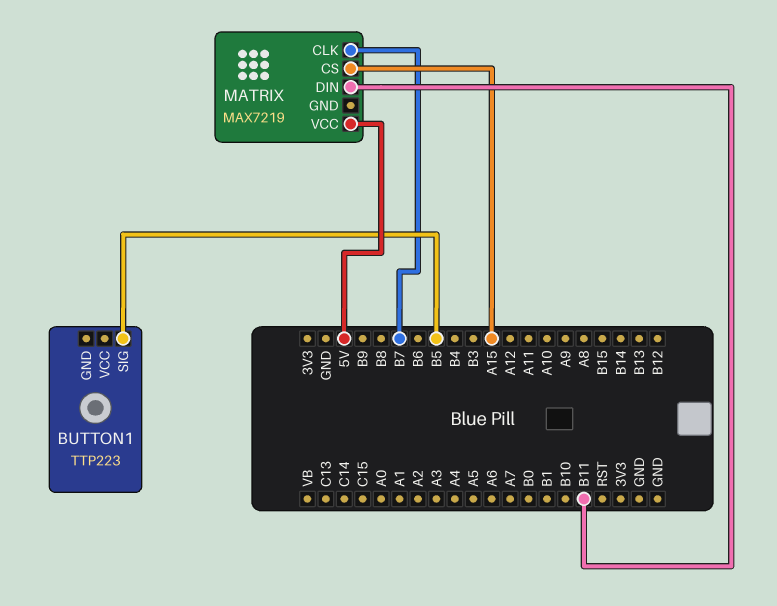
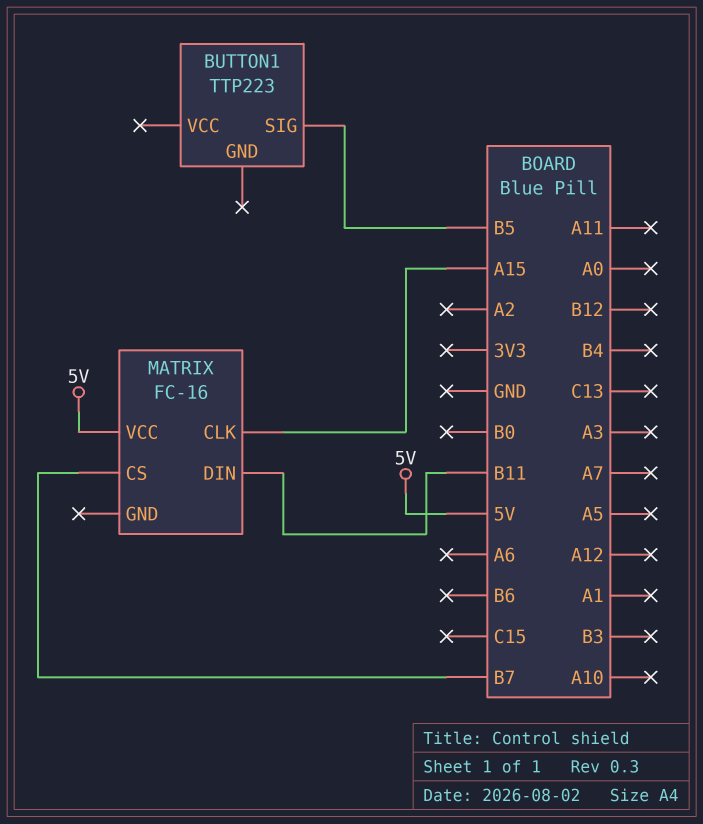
MATRIX: MAX7219 -> FC-16
MATRIX pin CLK: B7 -> A15
MATRIX pin CS: A15 -> B7

